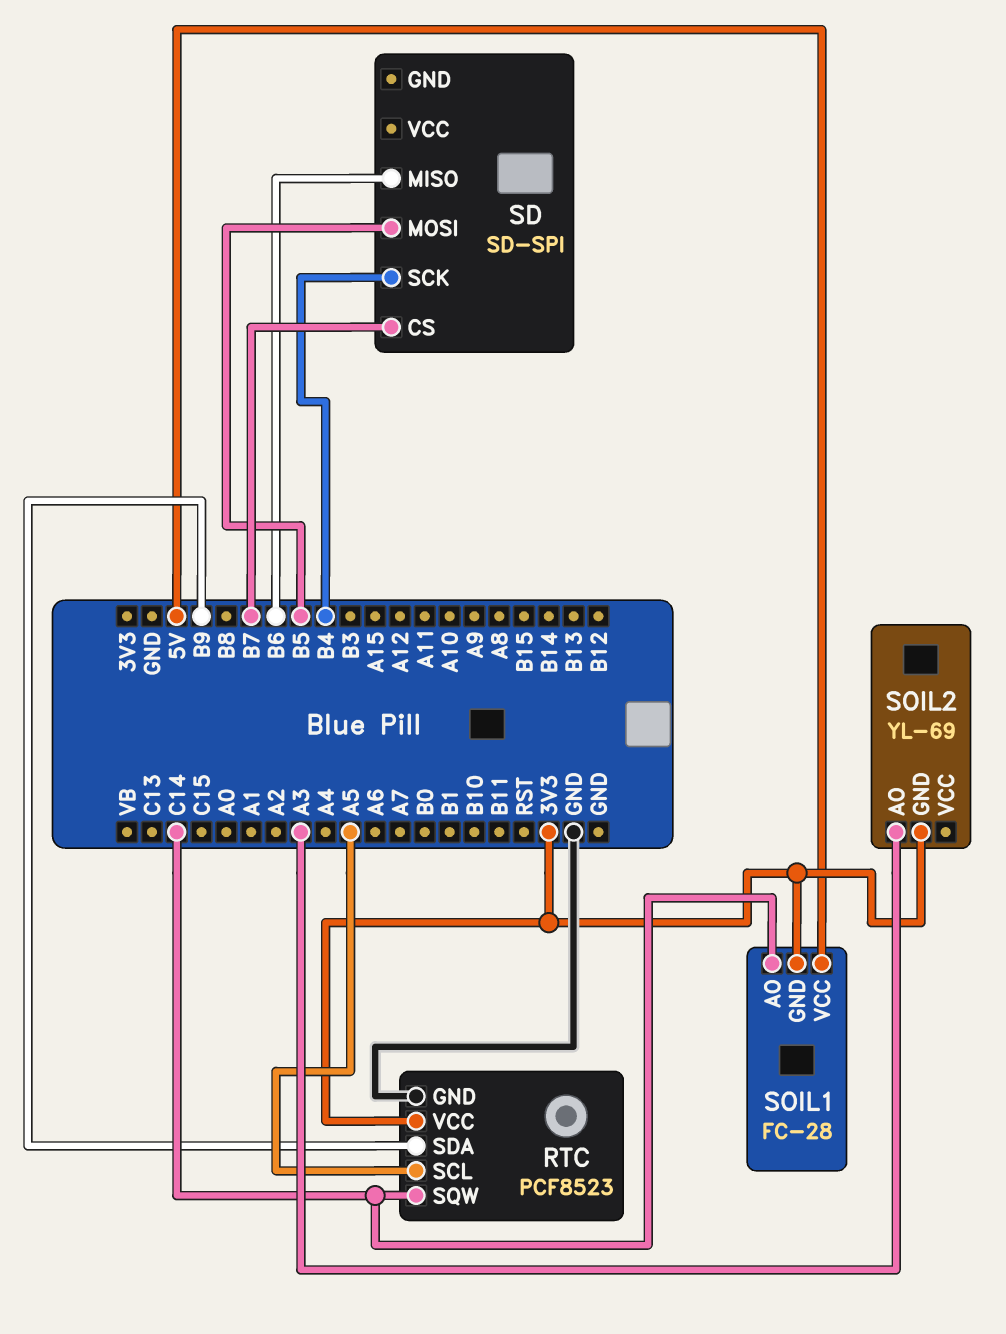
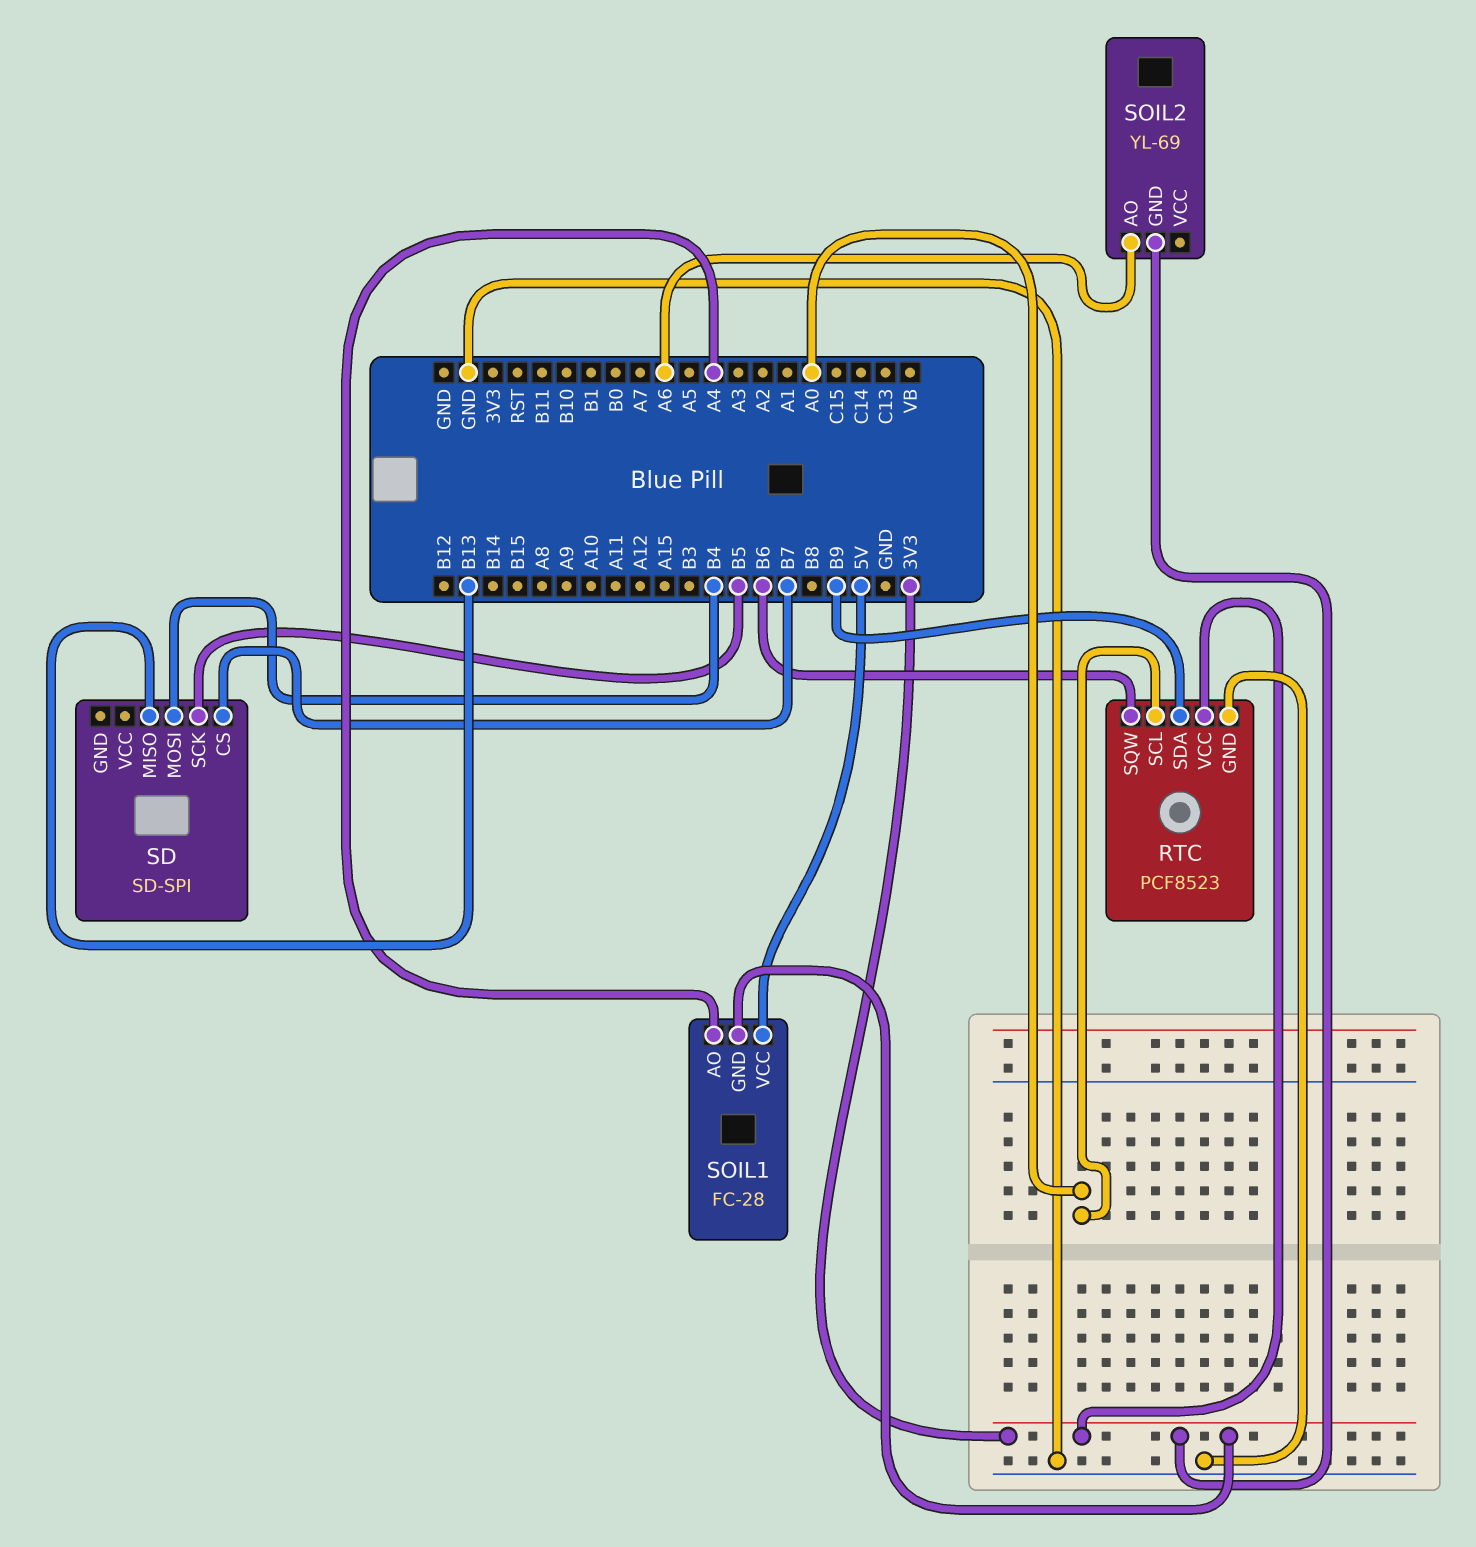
RTC pin SCL: A5 -> A0
RTC pin SQW: C14 -> B6
SD pin MISO: B6 -> B13
SD pin MOSI: B5 -> B4
SD pin SCK: B4 -> B5
SOIL1 pin AO: C14 -> A4
SOIL2 pin AO: A3 -> A6

